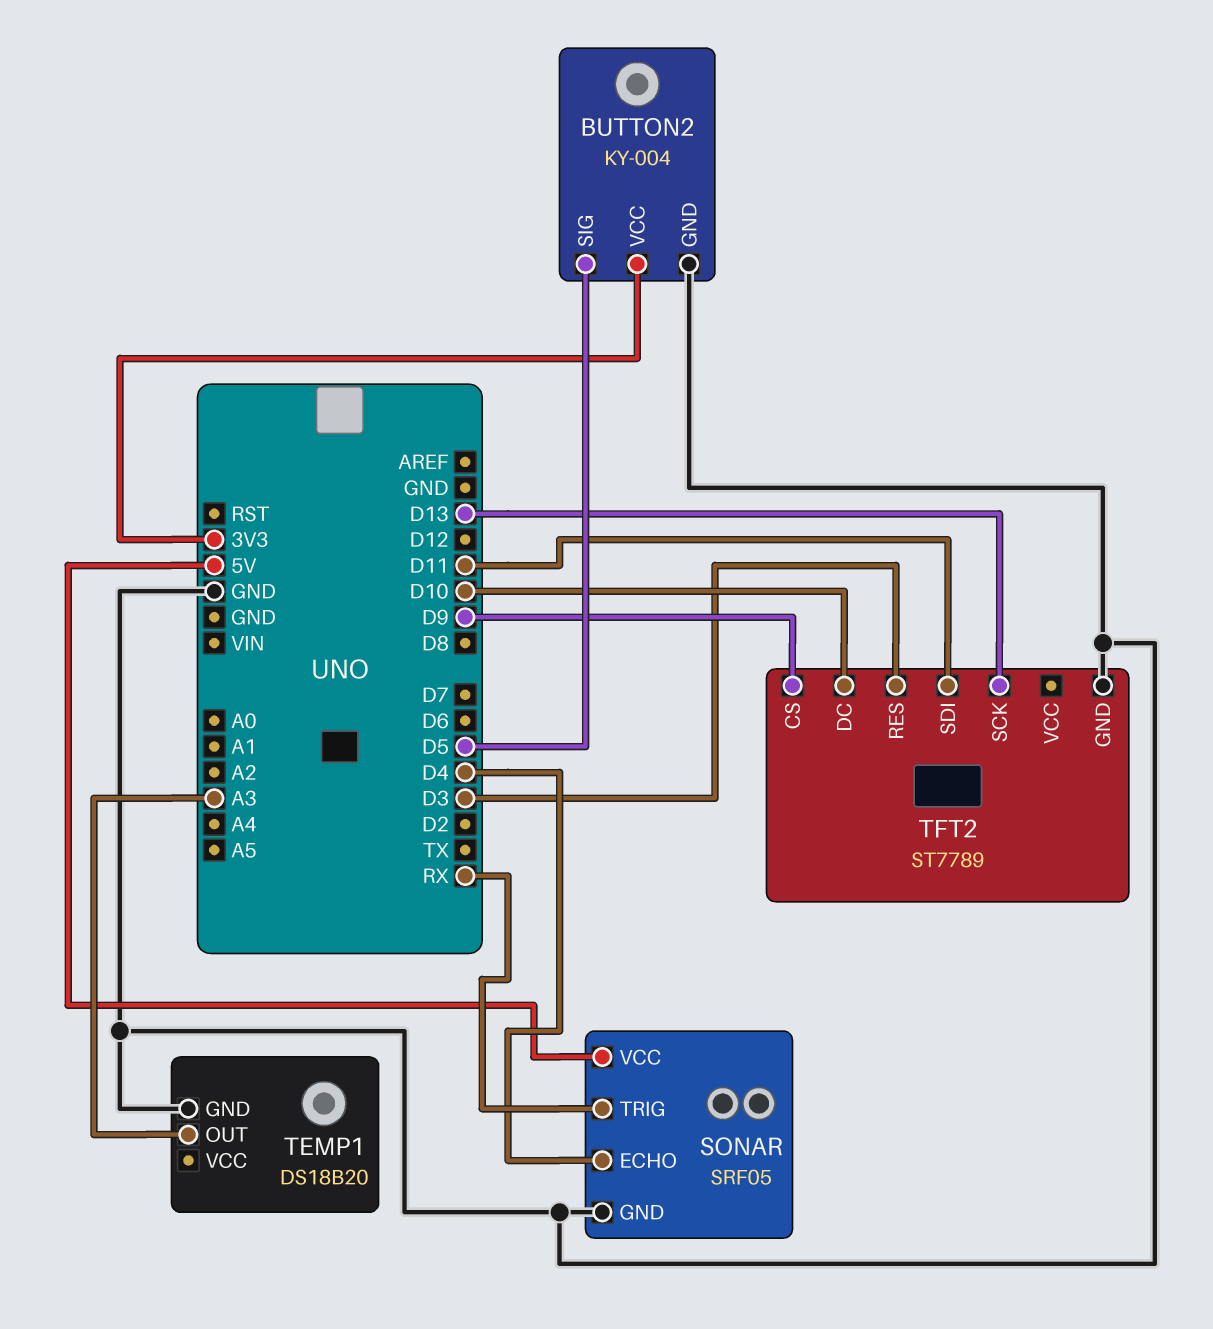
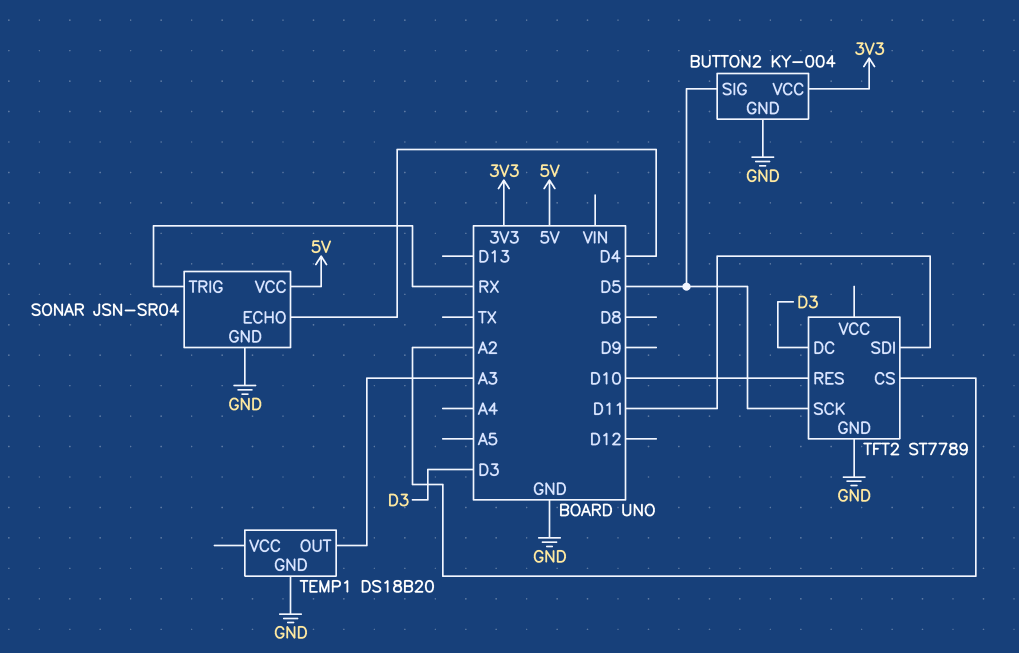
SONAR: SRF05 -> JSN-SR04
TFT2 pin CS: D9 -> A2
TFT2 pin DC: D10 -> D3
TFT2 pin RES: D3 -> D10
TFT2 pin SCK: D13 -> D5

